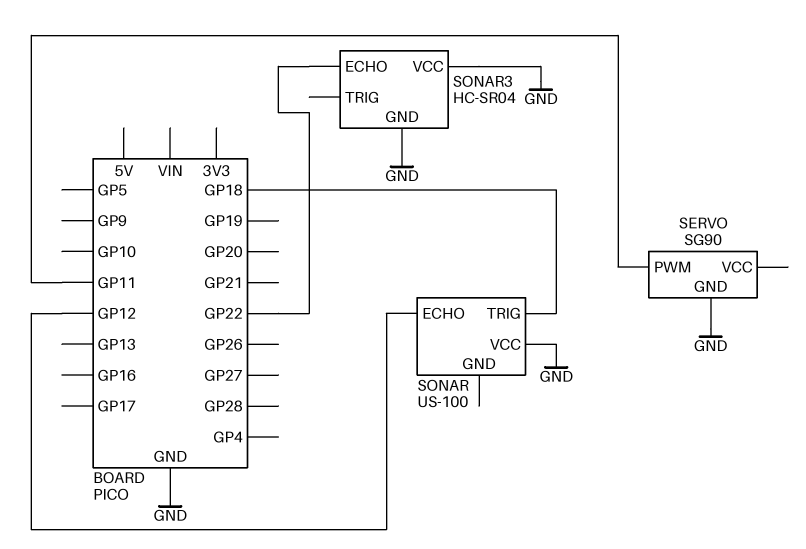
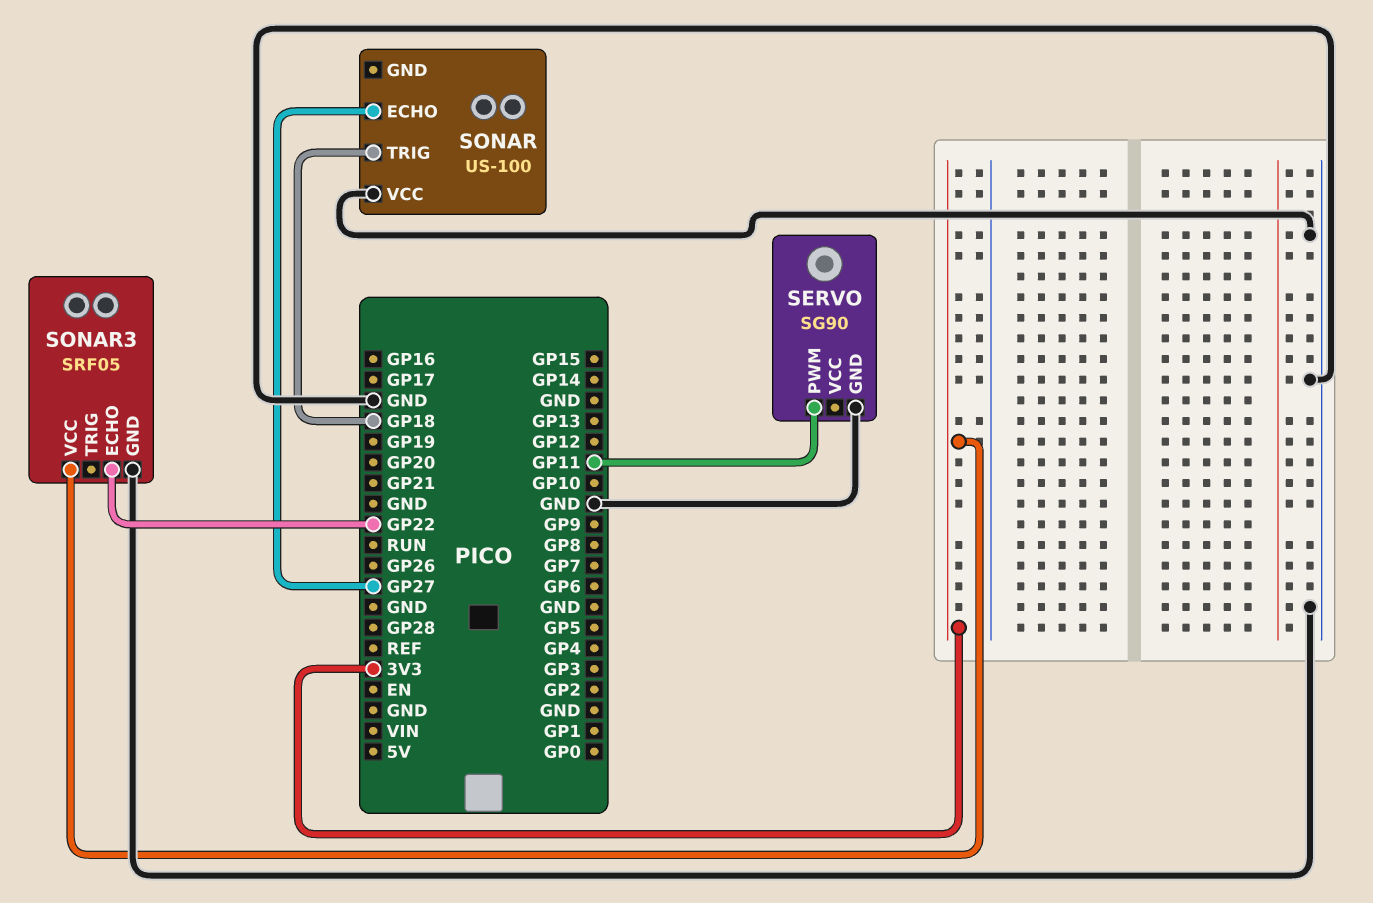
SONAR pin ECHO: GP12 -> GP27
SONAR3: HC-SR04 -> SRF05
SONAR3 pin VCC: GND -> 3V3

